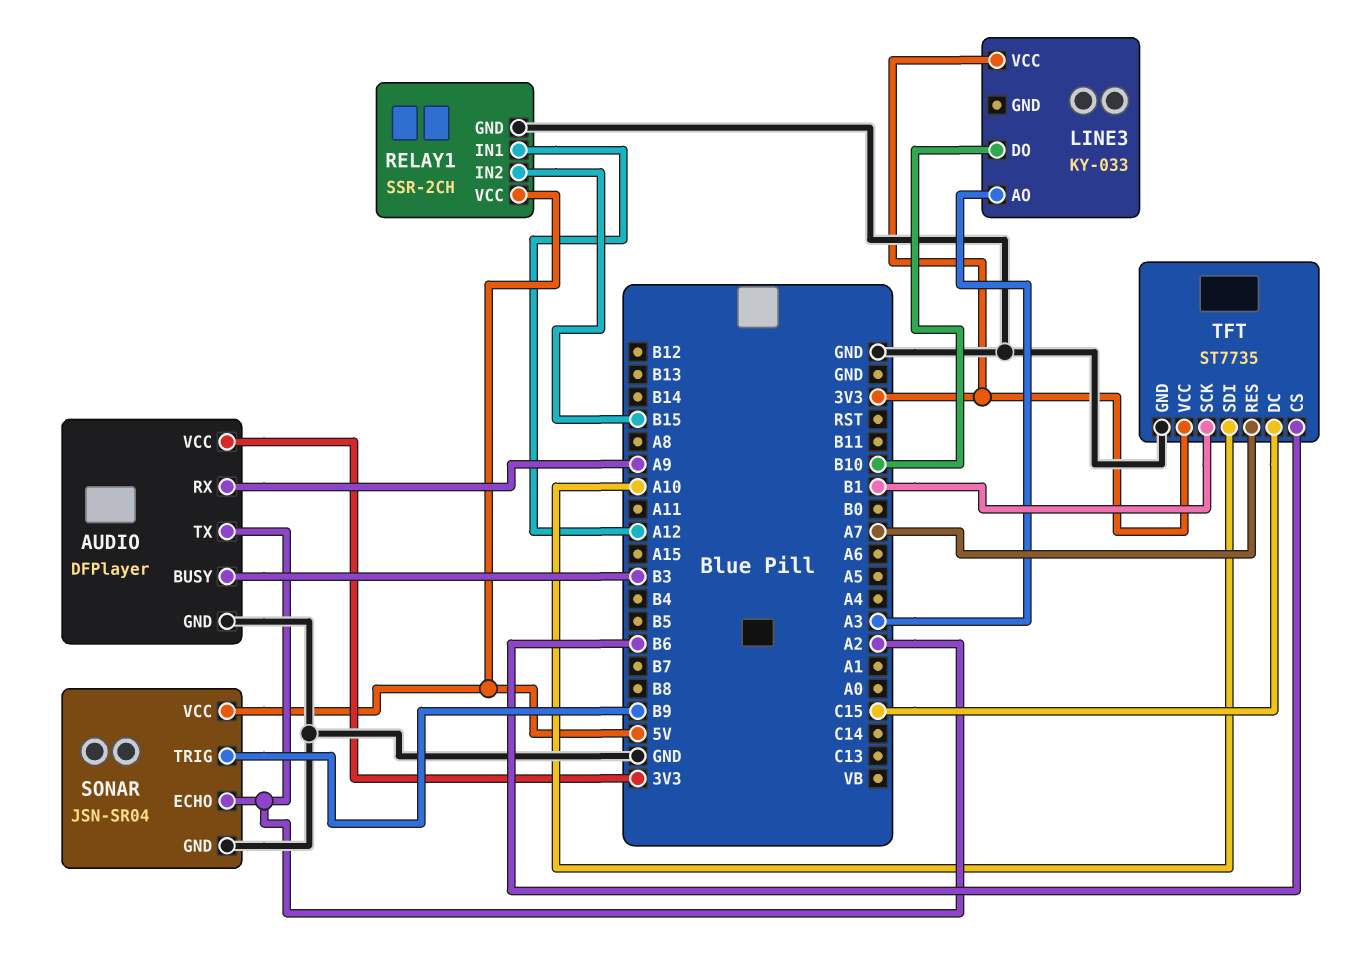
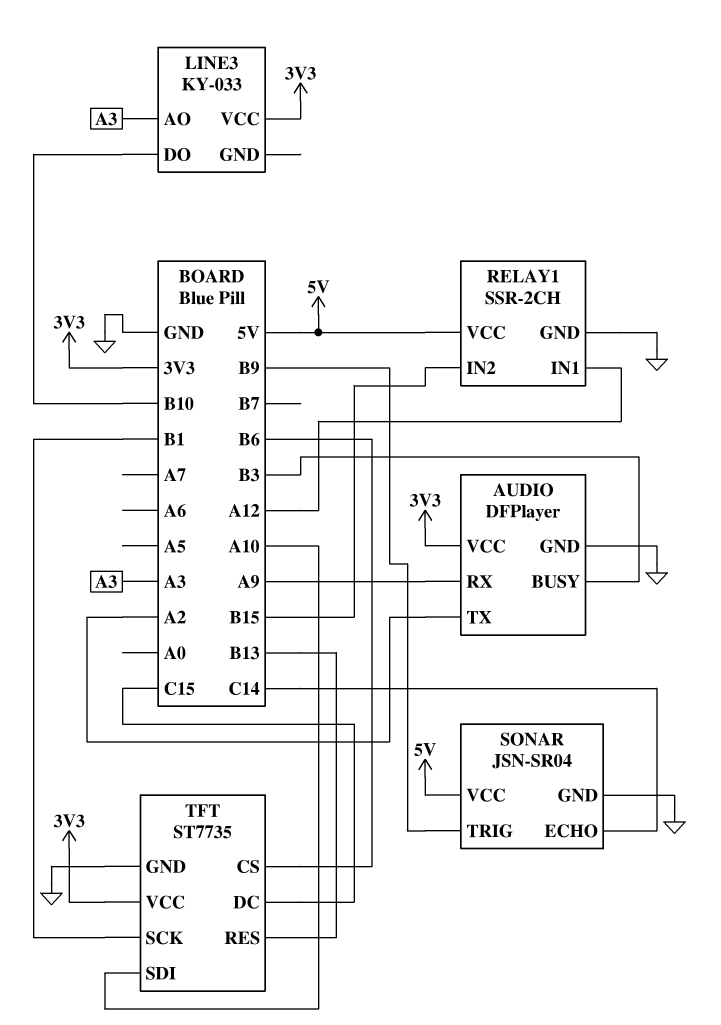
SONAR pin ECHO: A2 -> C14
TFT pin RES: A7 -> B13

